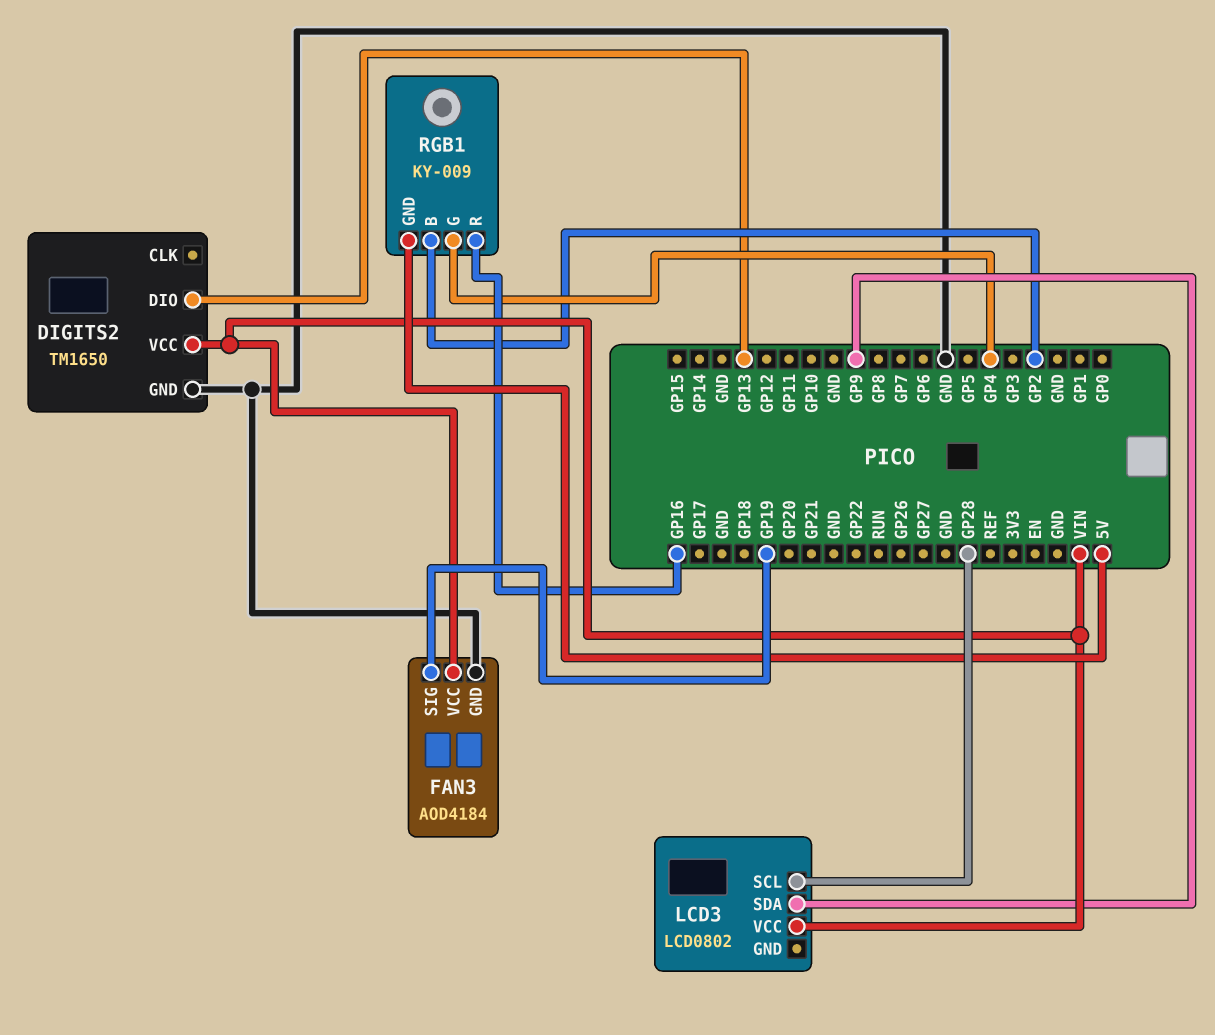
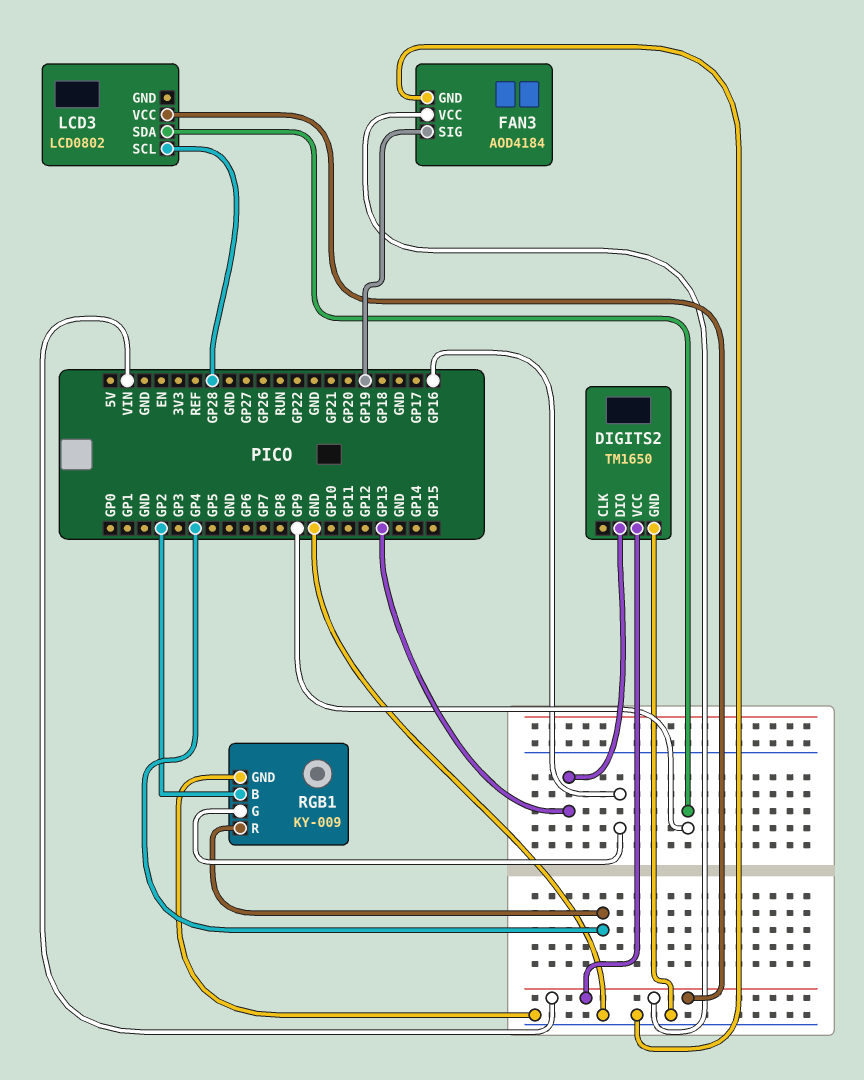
RGB1 pin G: GP4 -> GP16
RGB1 pin GND: 5V -> GND
RGB1 pin R: GP16 -> GP4

